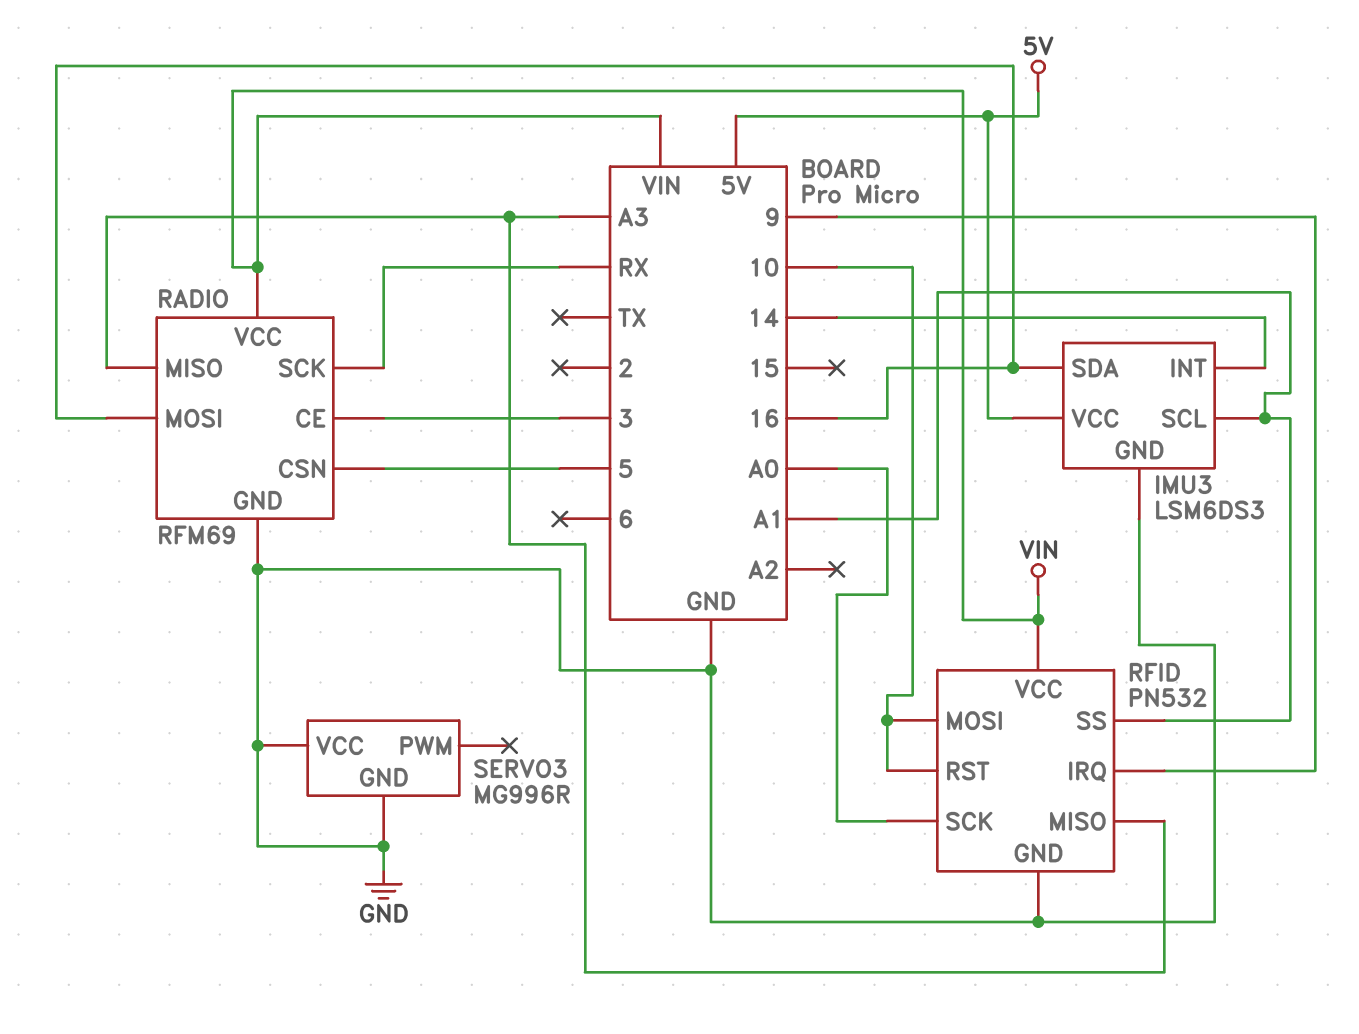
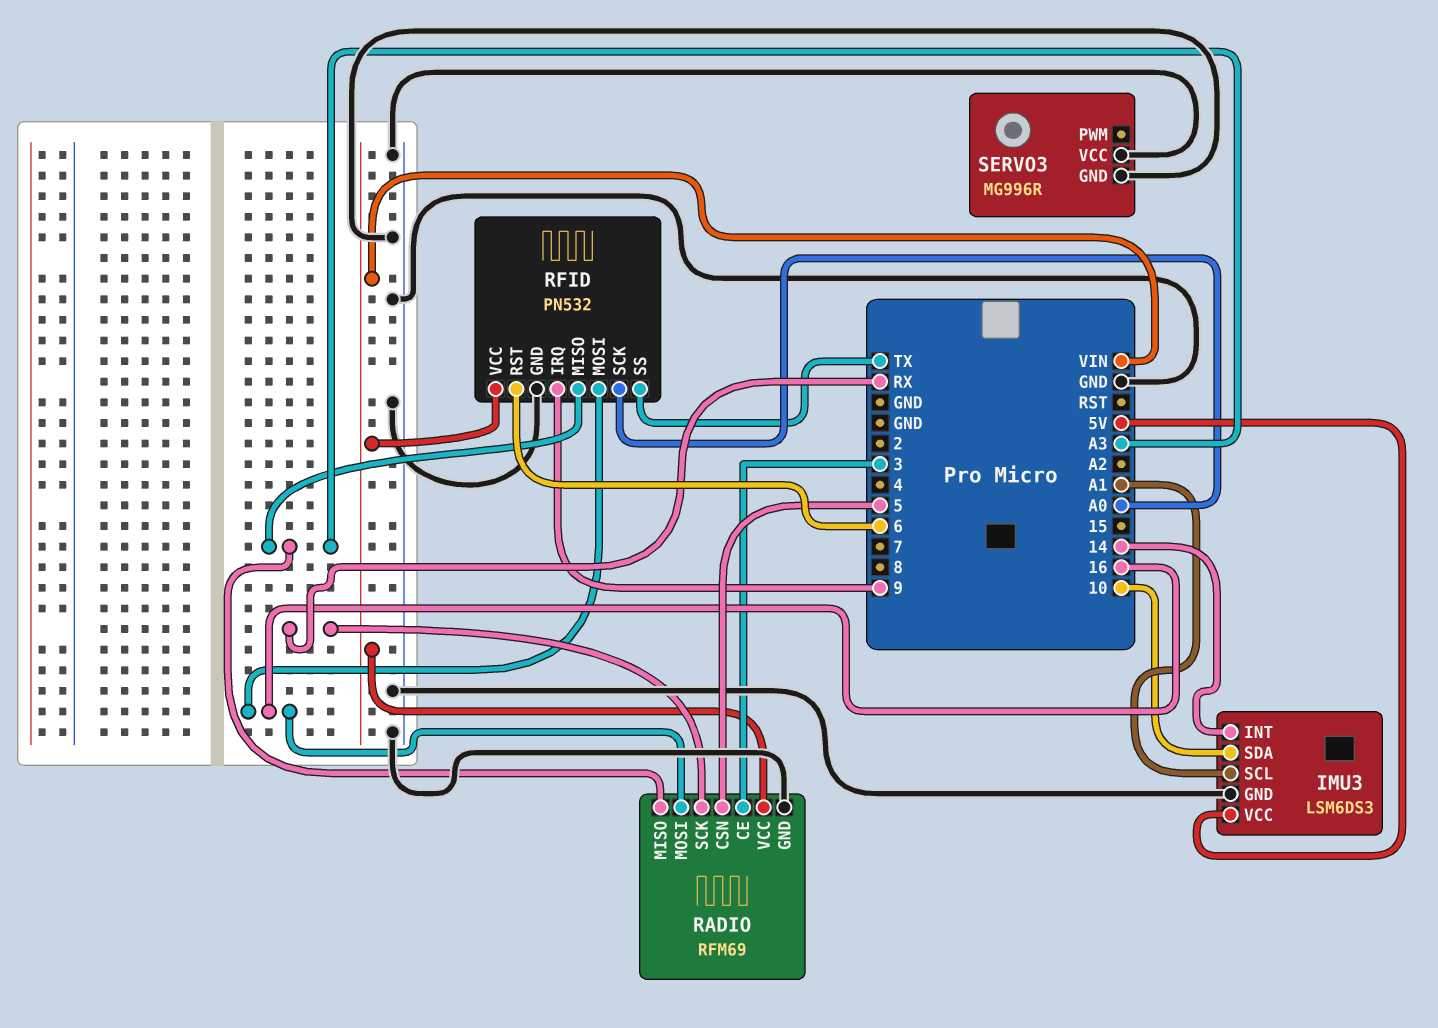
IMU3 pin SDA: 16 -> 10
RFID pin MOSI: 10 -> 16
RFID pin RST: 10 -> 6
RFID pin SS: A1 -> TX

